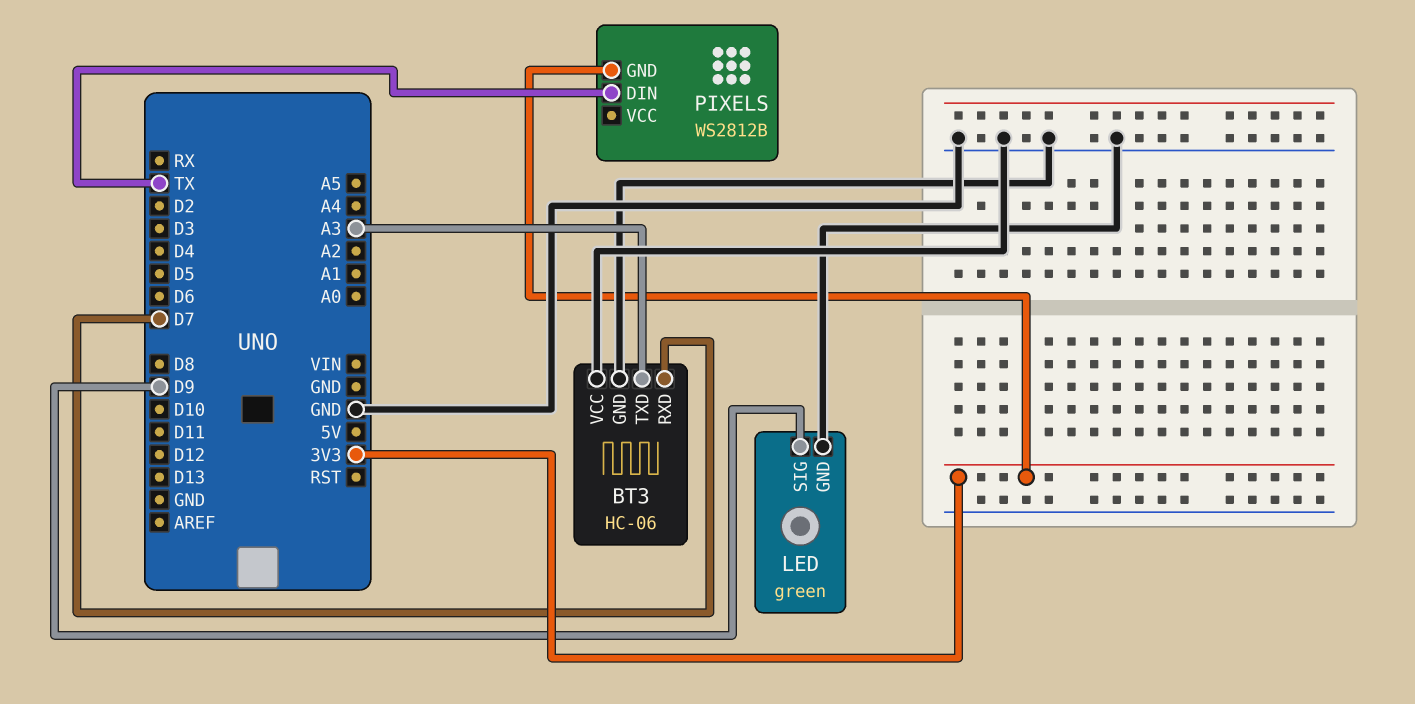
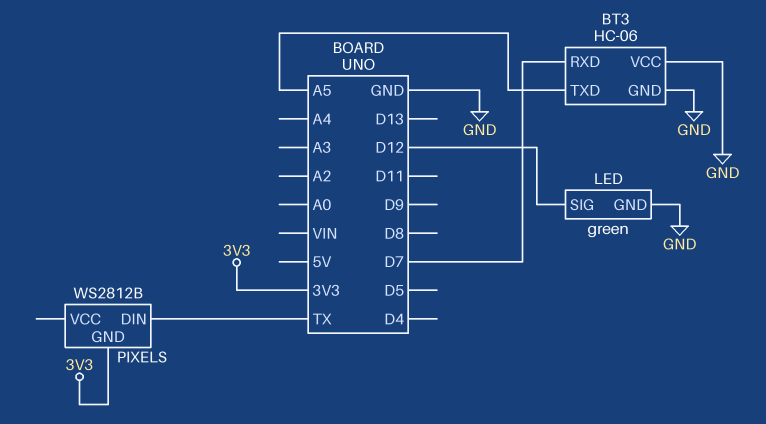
BT3 pin TXD: A3 -> A5
LED pin SIG: D9 -> D12

